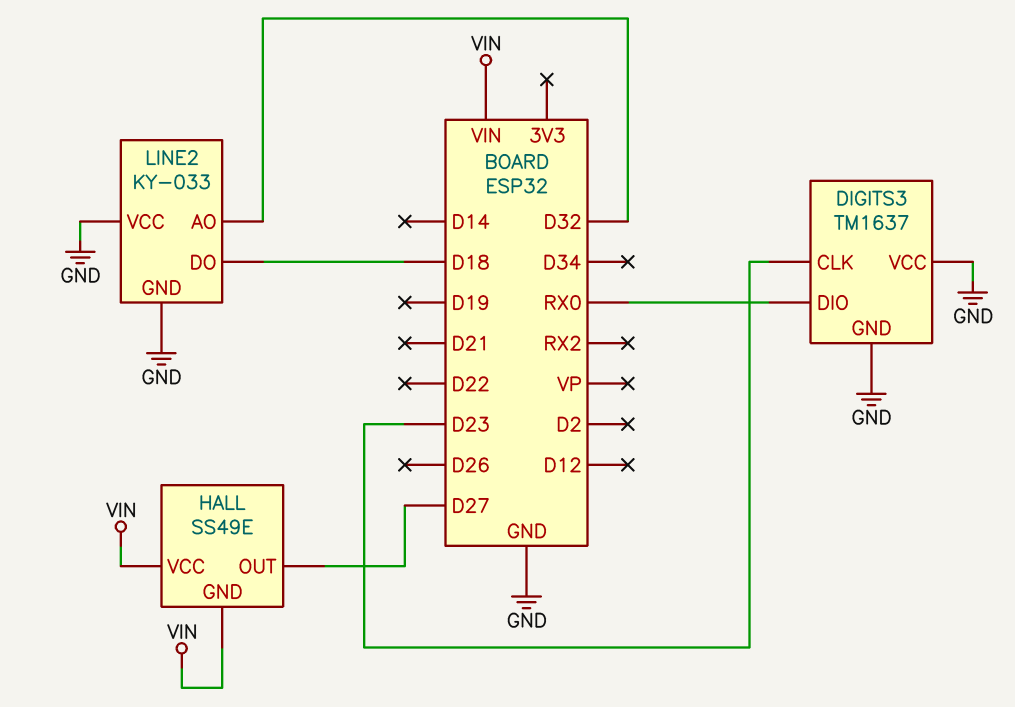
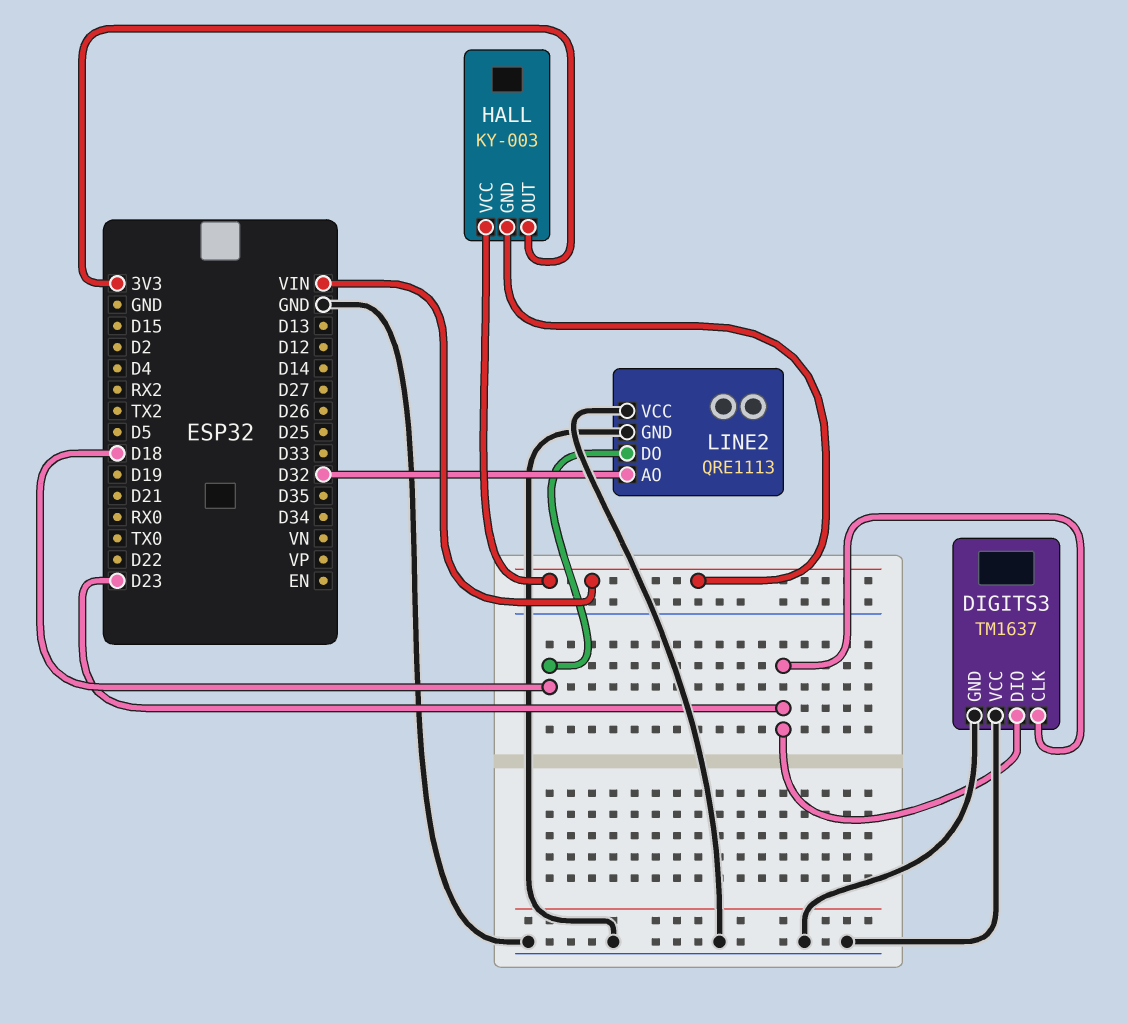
DIGITS3 pin DIO: RX0 -> D23
HALL: SS49E -> KY-003
HALL pin OUT: D27 -> 3V3
LINE2: KY-033 -> QRE1113

